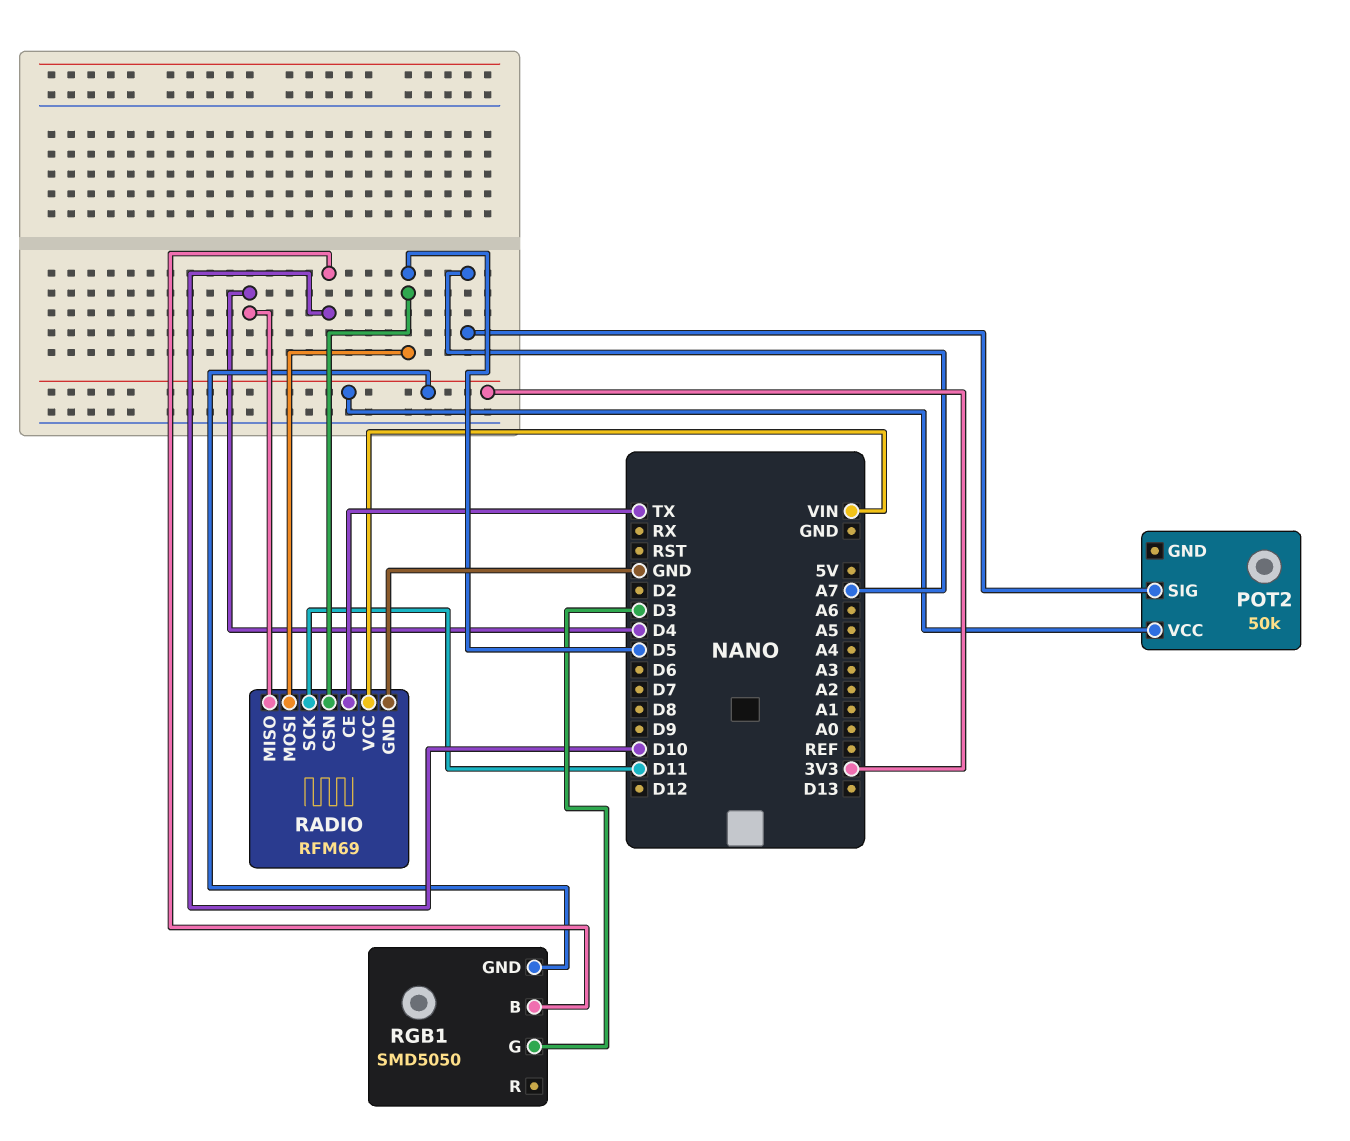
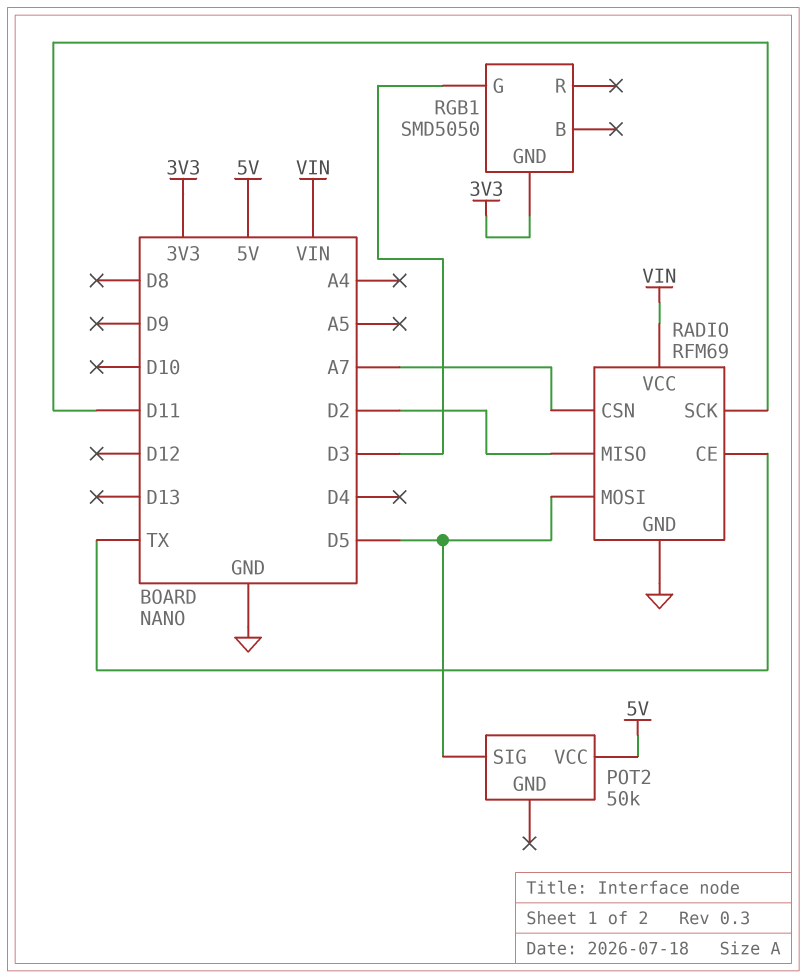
POT2 pin SIG: A7 -> D5
POT2 pin VCC: 3V3 -> 5V
RADIO pin CSN: D5 -> A7
RADIO pin MISO: D4 -> D2
RGB1 pin B: D10 -> none

